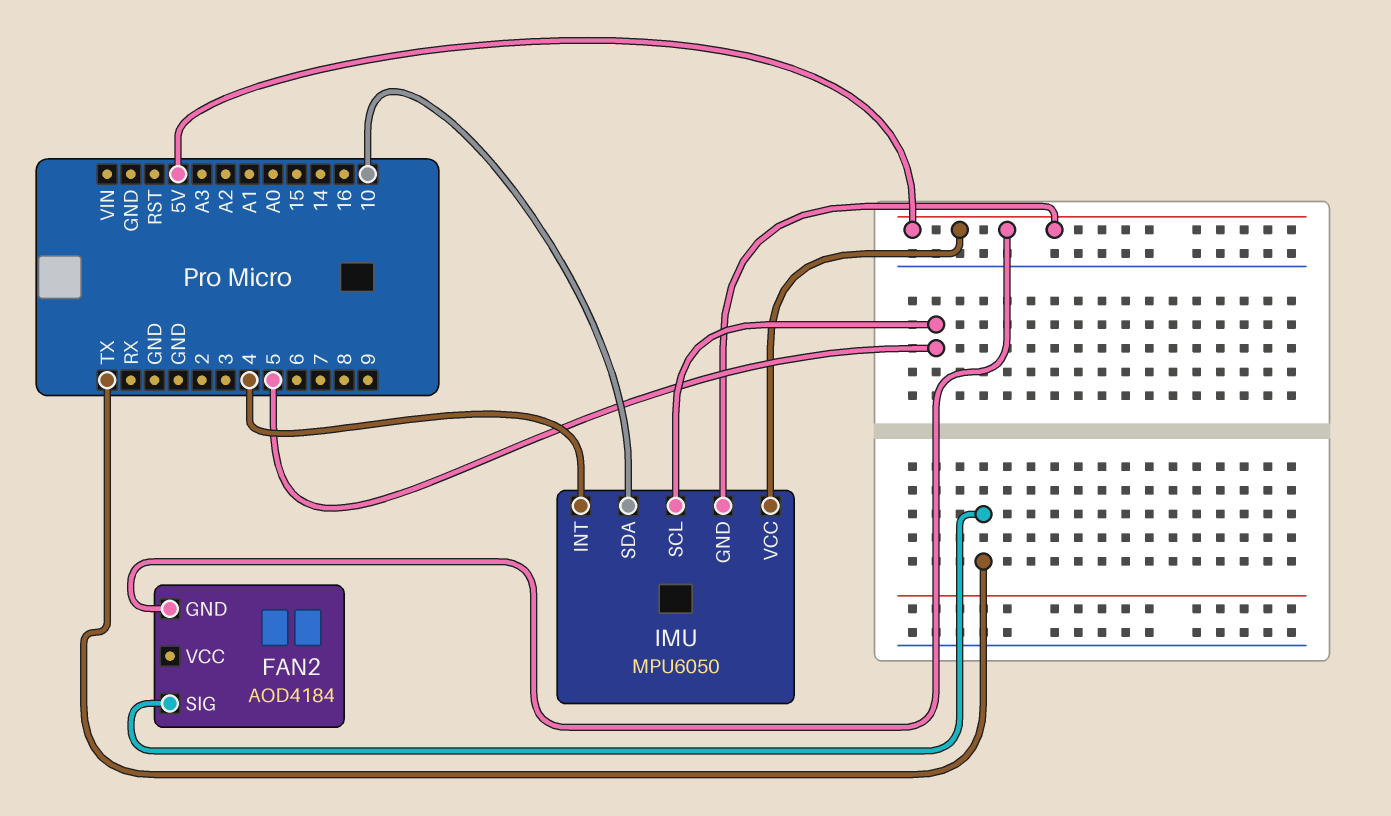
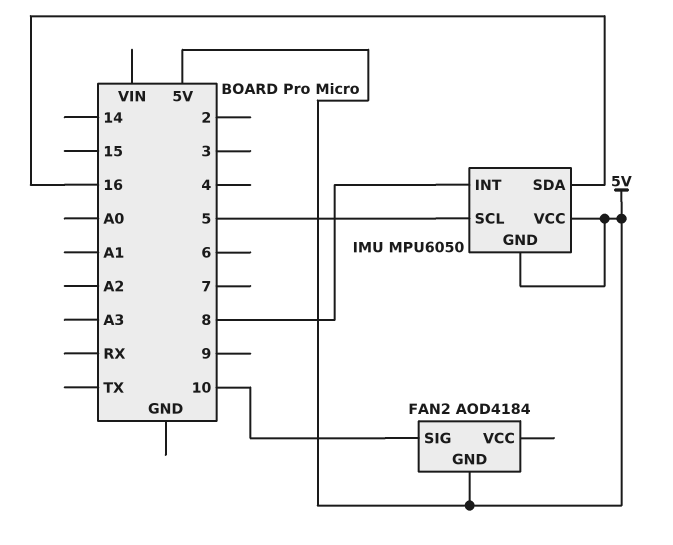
FAN2 pin SIG: TX -> 10
IMU pin INT: 4 -> 8
IMU pin SDA: 10 -> 16

